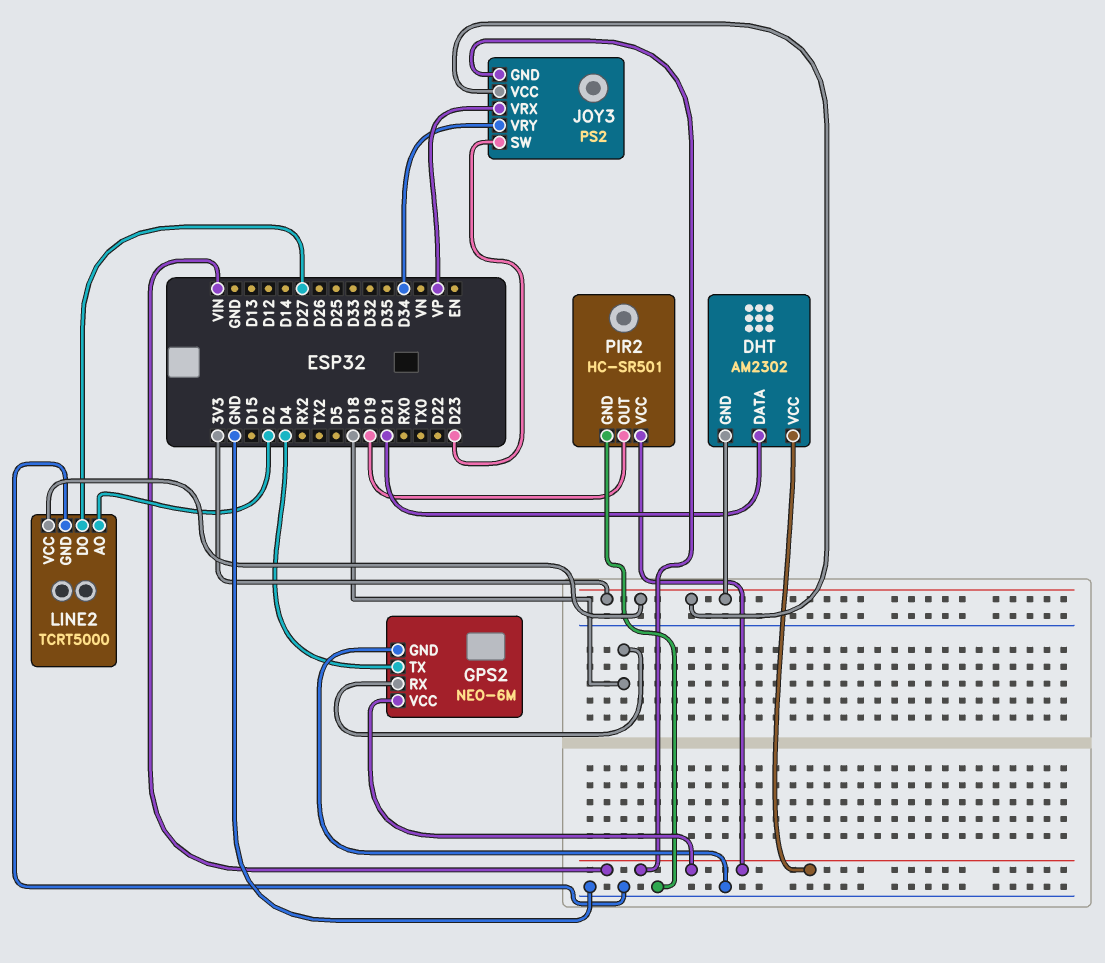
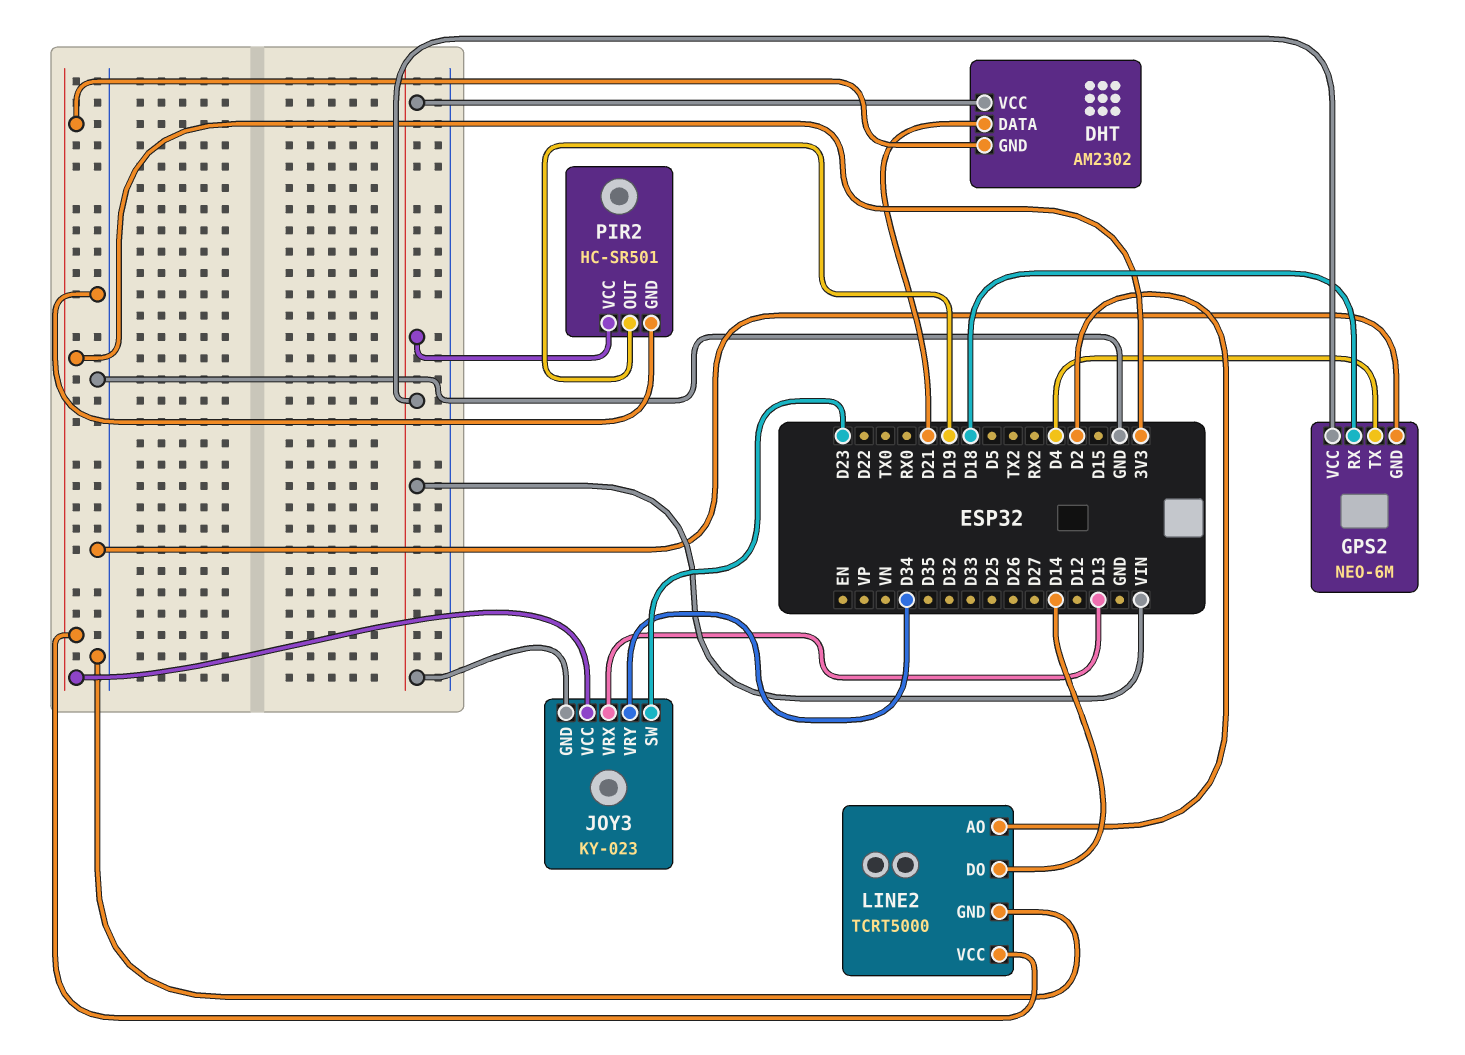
JOY3: PS2 -> KY-023
JOY3 pin VRX: VP -> D13
LINE2 pin DO: D27 -> D14

